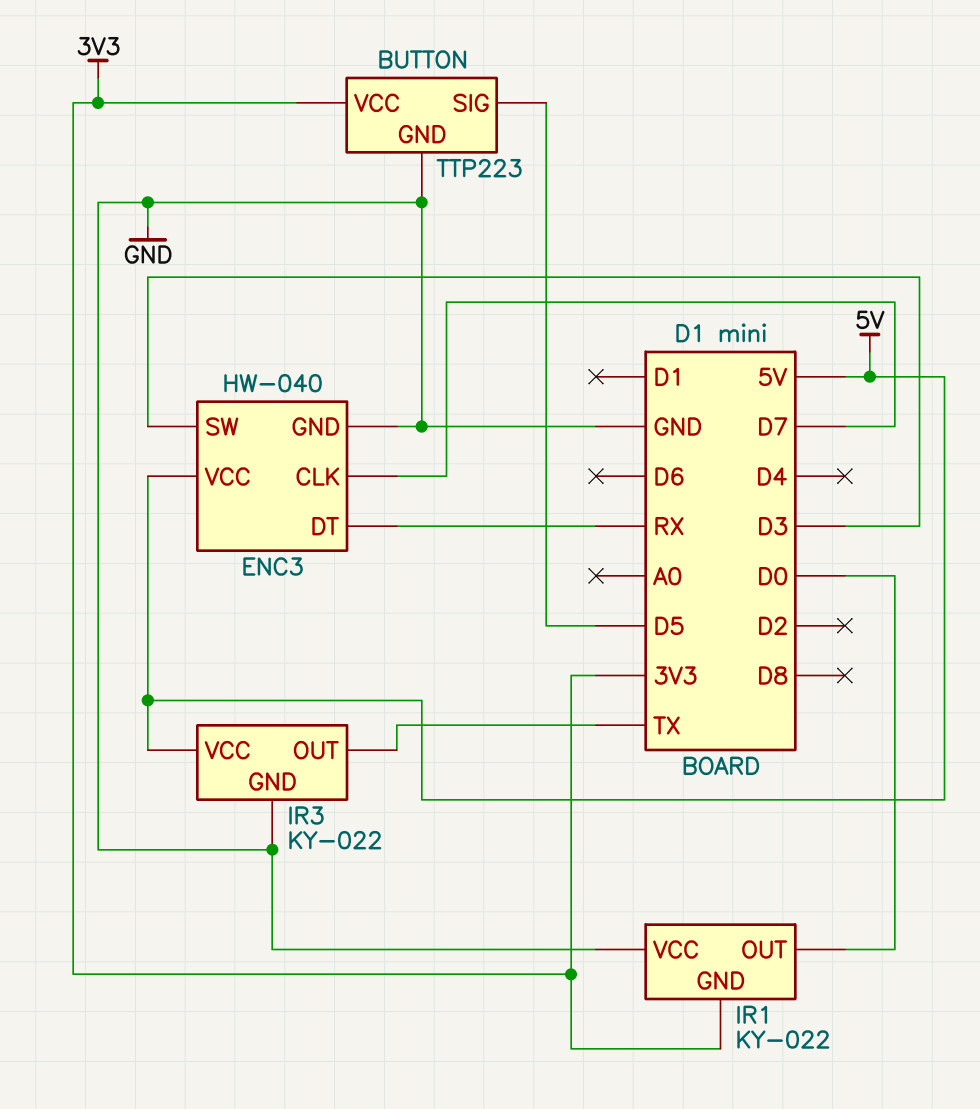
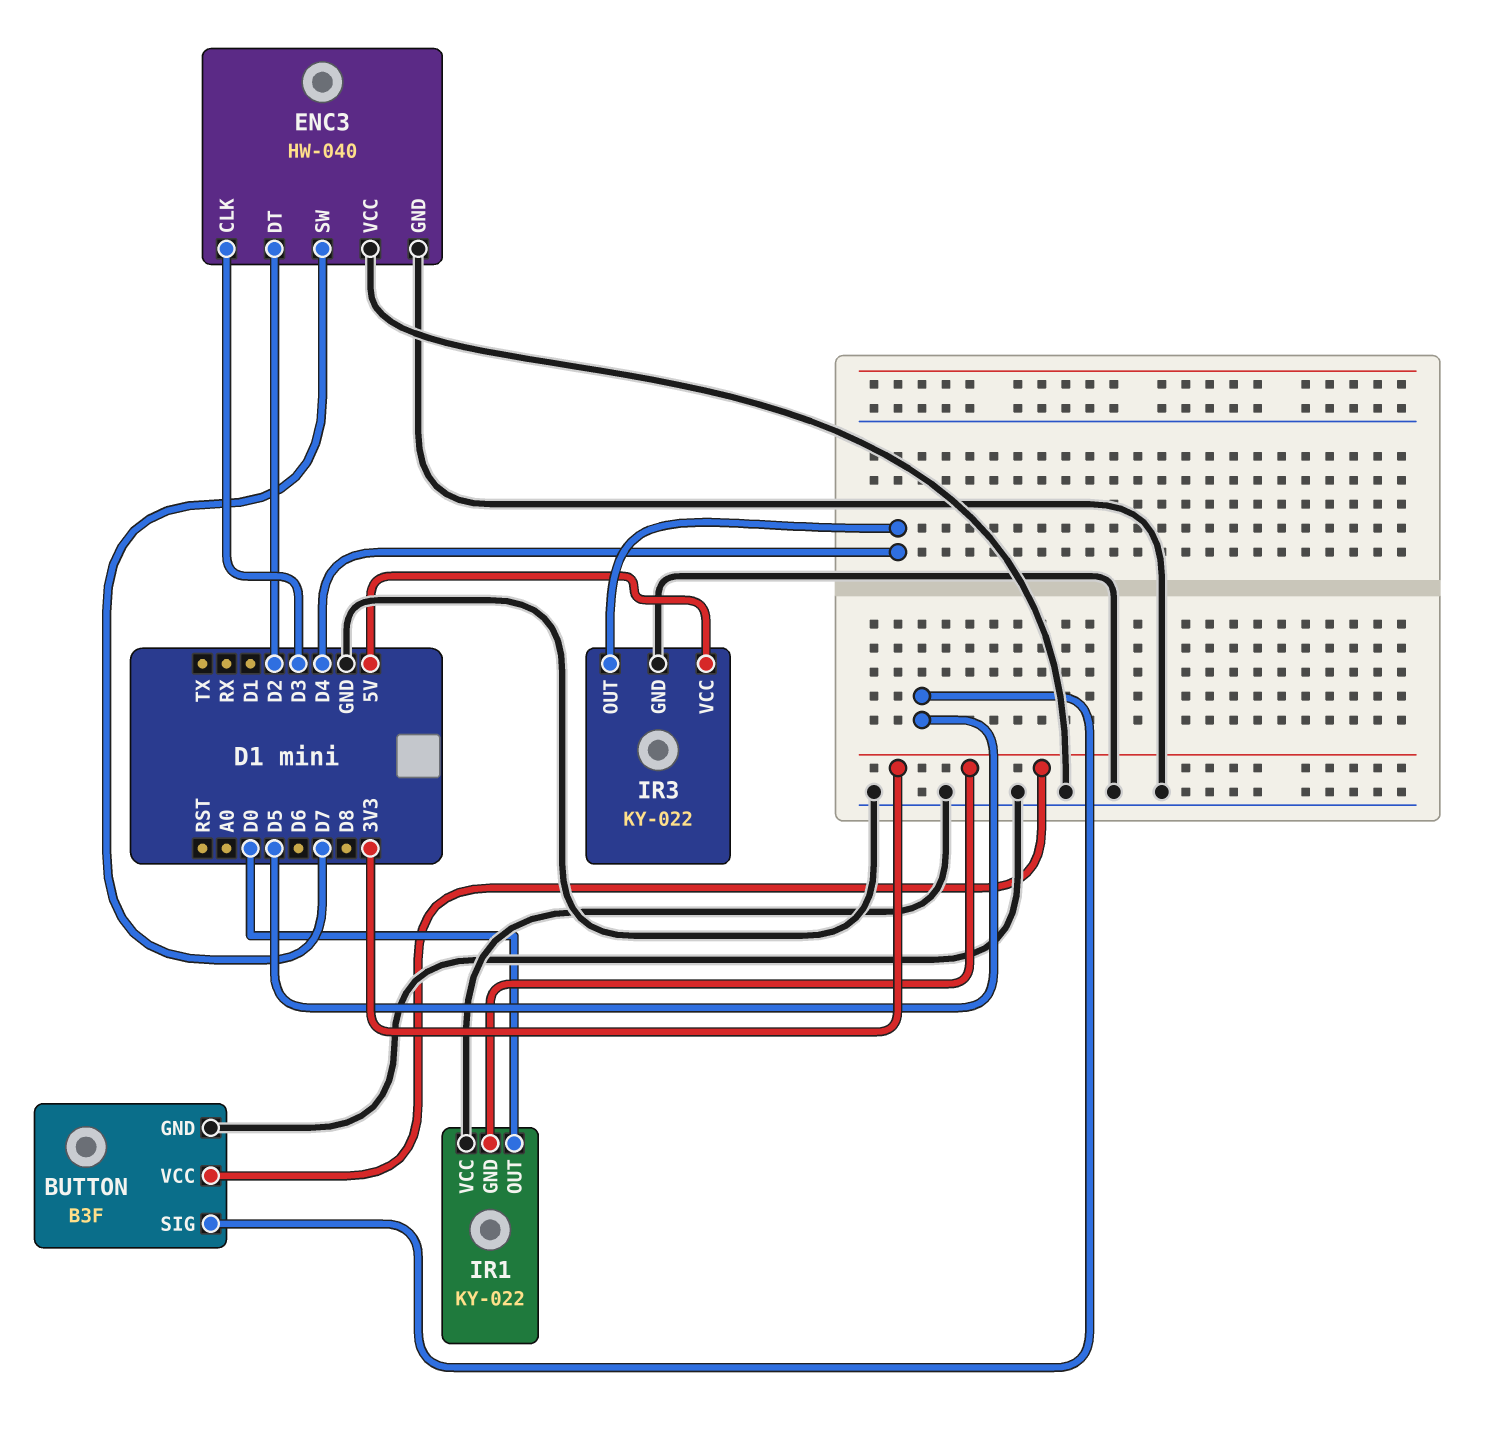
BUTTON: TTP223 -> B3F
ENC3 pin CLK: D7 -> D3
ENC3 pin DT: RX -> D2
ENC3 pin SW: D3 -> D7
ENC3 pin VCC: 5V -> GND
IR3 pin OUT: TX -> D4

